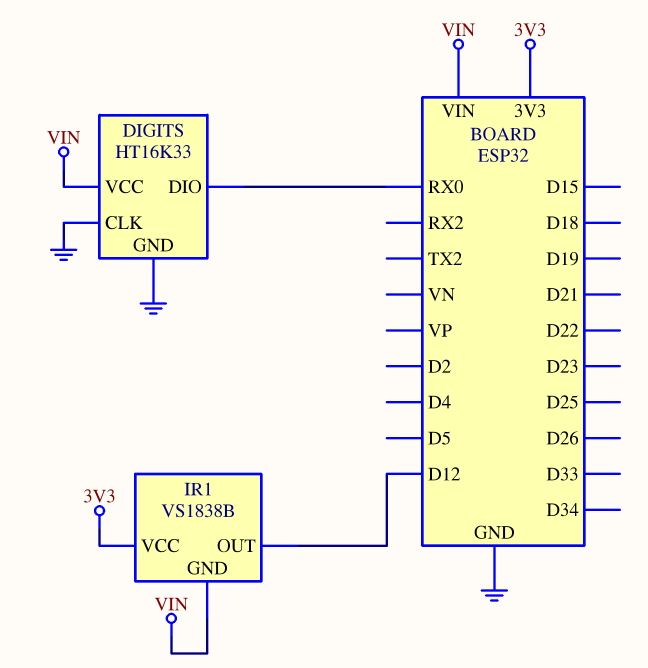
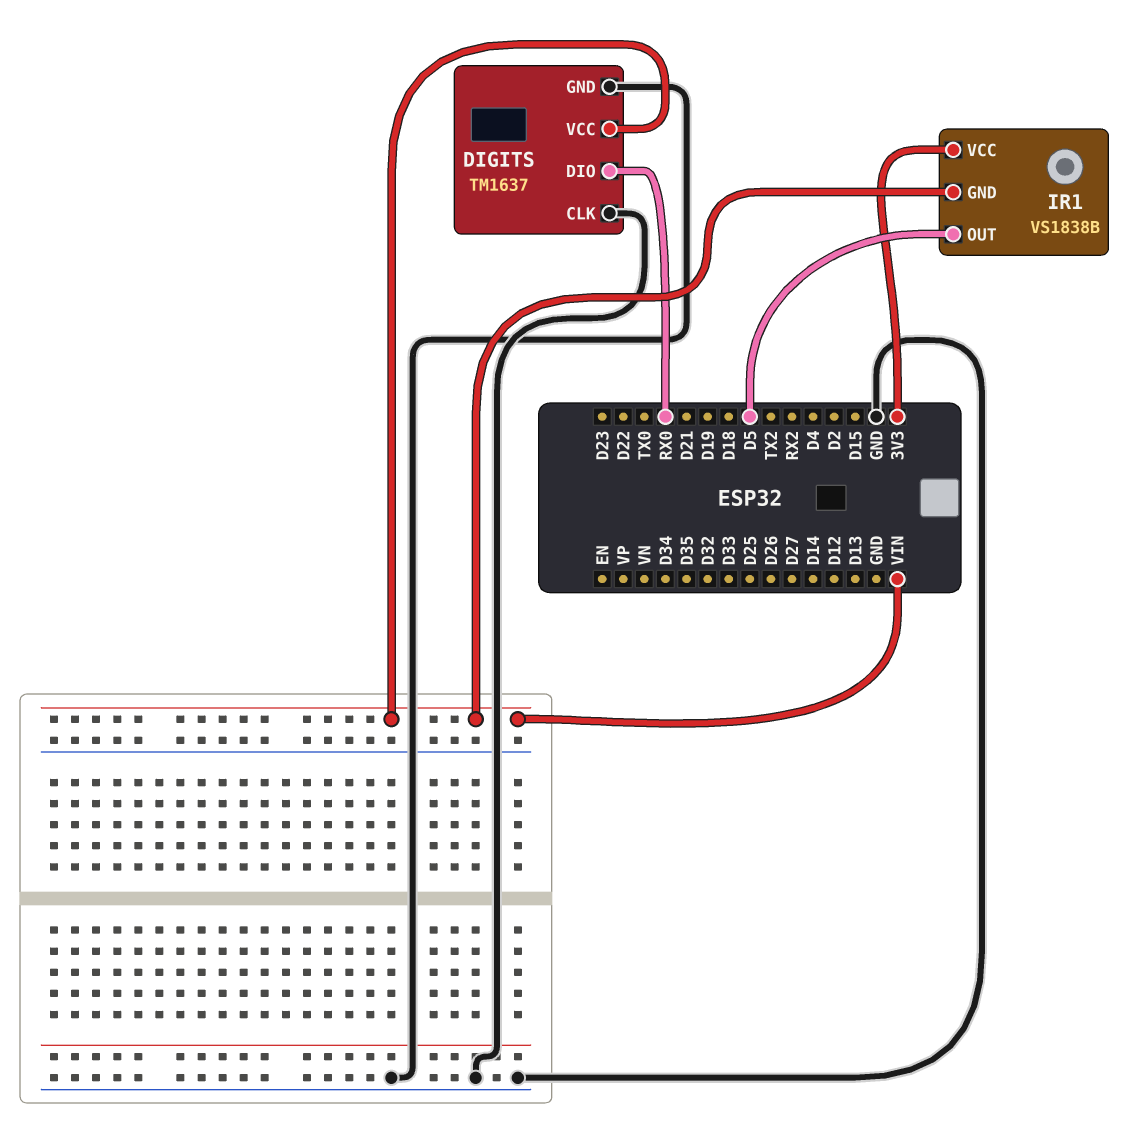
DIGITS: HT16K33 -> TM1637
IR1 pin OUT: D12 -> D5

